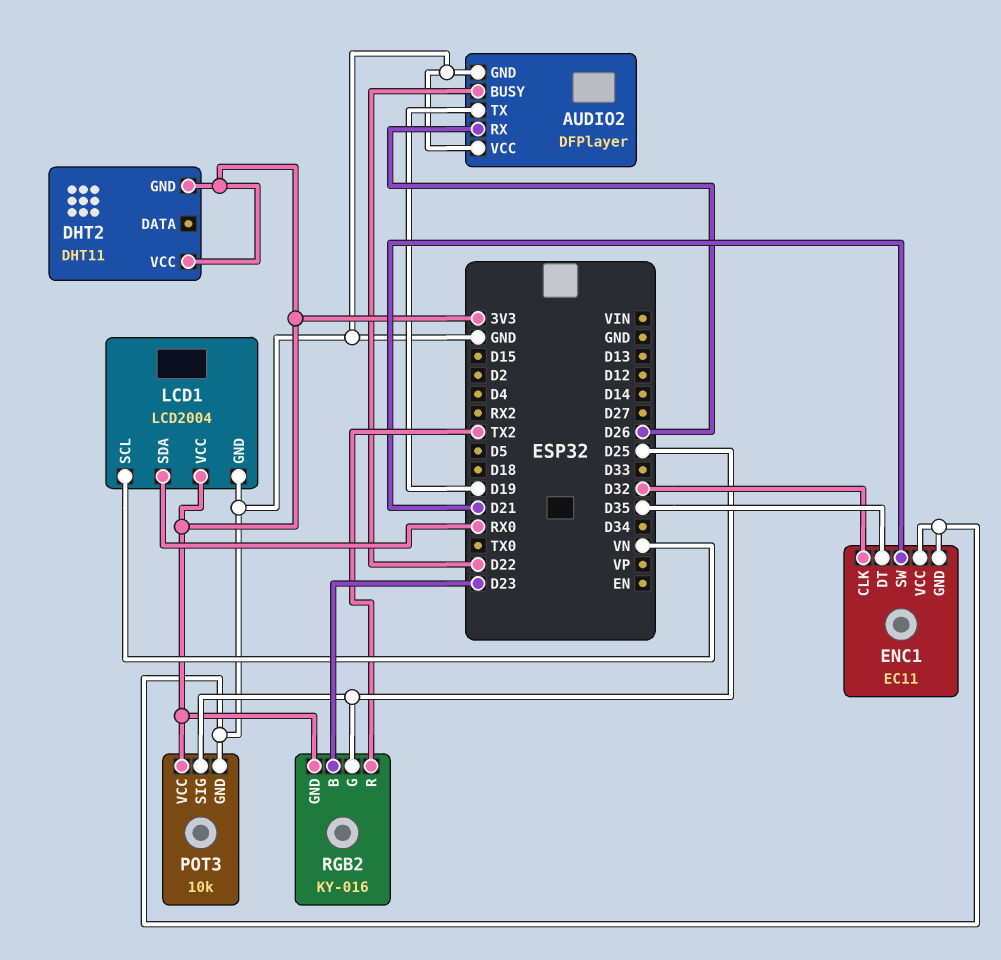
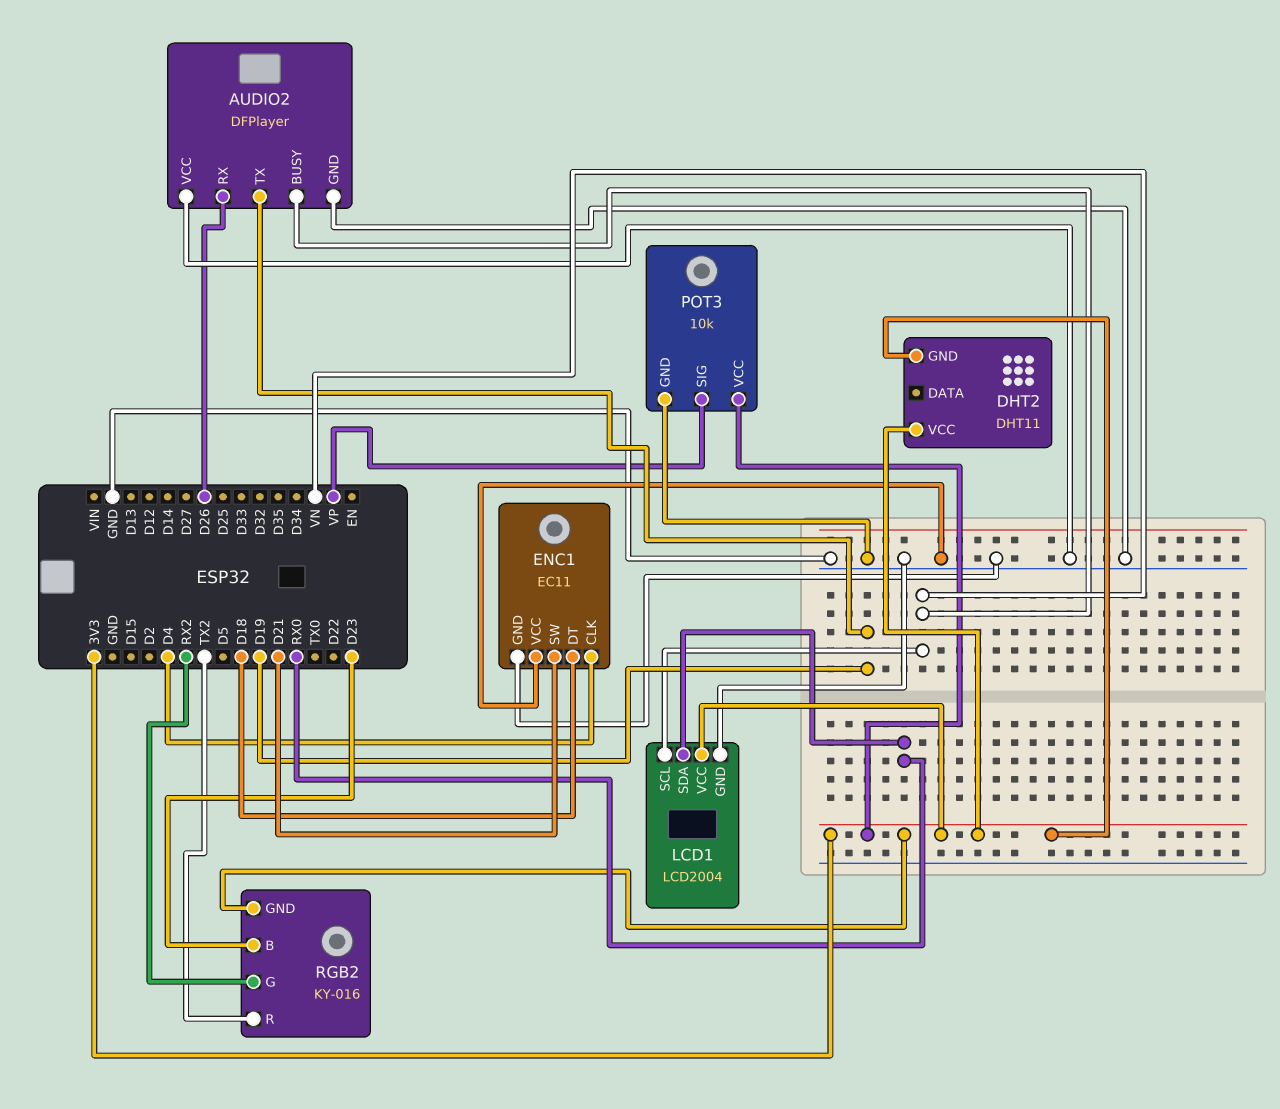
AUDIO2 pin BUSY: D22 -> VN
ENC1 pin CLK: D32 -> D4
ENC1 pin DT: D35 -> D18
POT3 pin SIG: D25 -> VP
RGB2 pin G: D25 -> RX2

